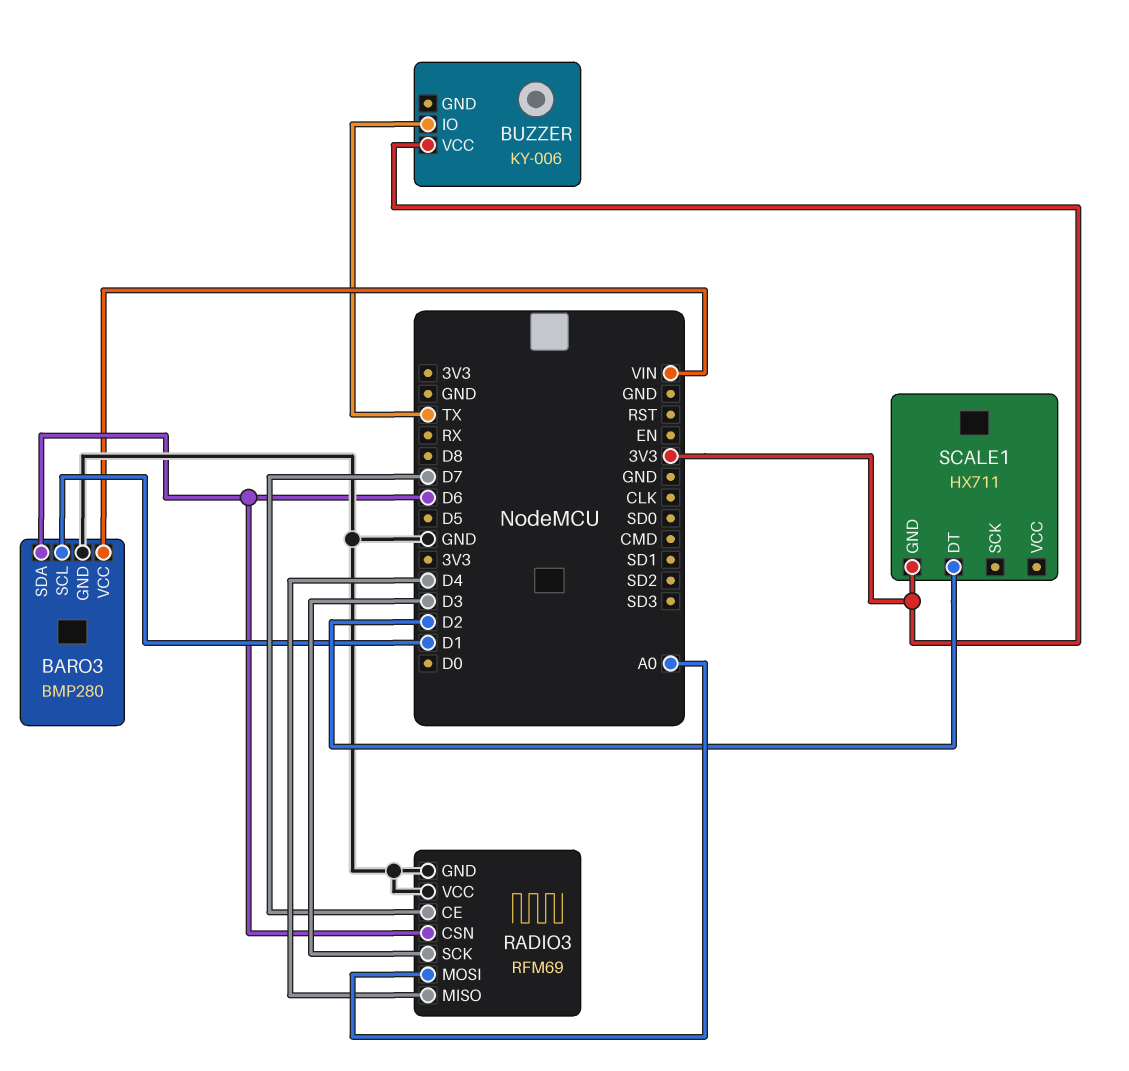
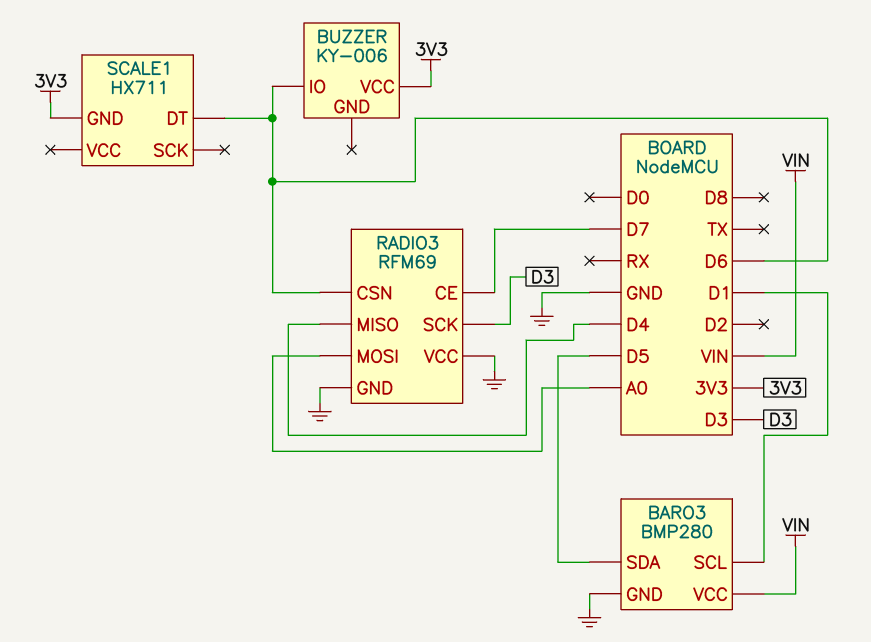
BARO3 pin SDA: D6 -> D5
BUZZER pin IO: TX -> D6
SCALE1 pin DT: D2 -> D6

